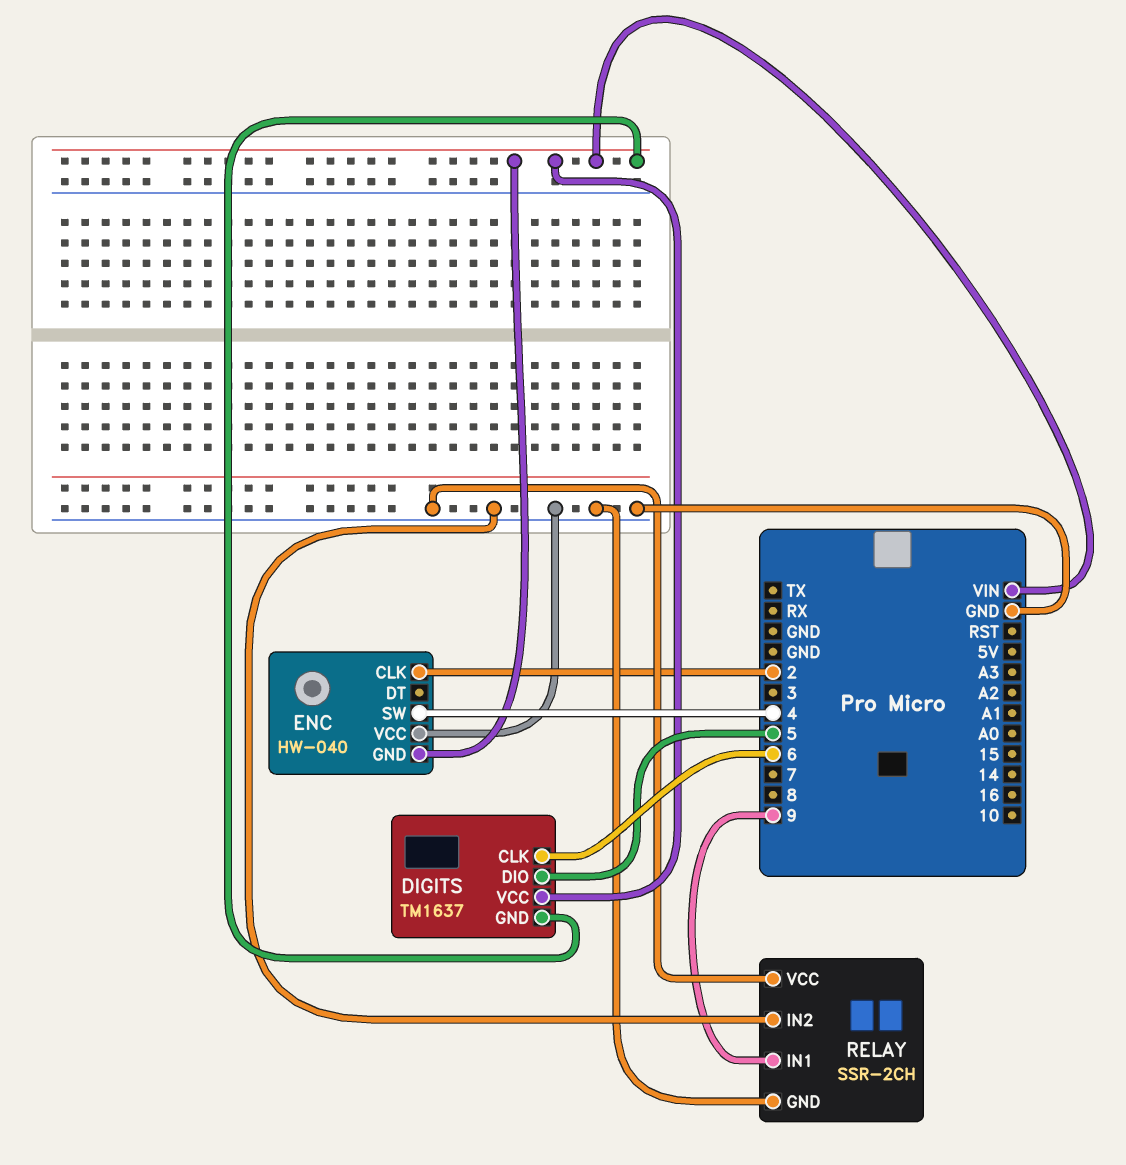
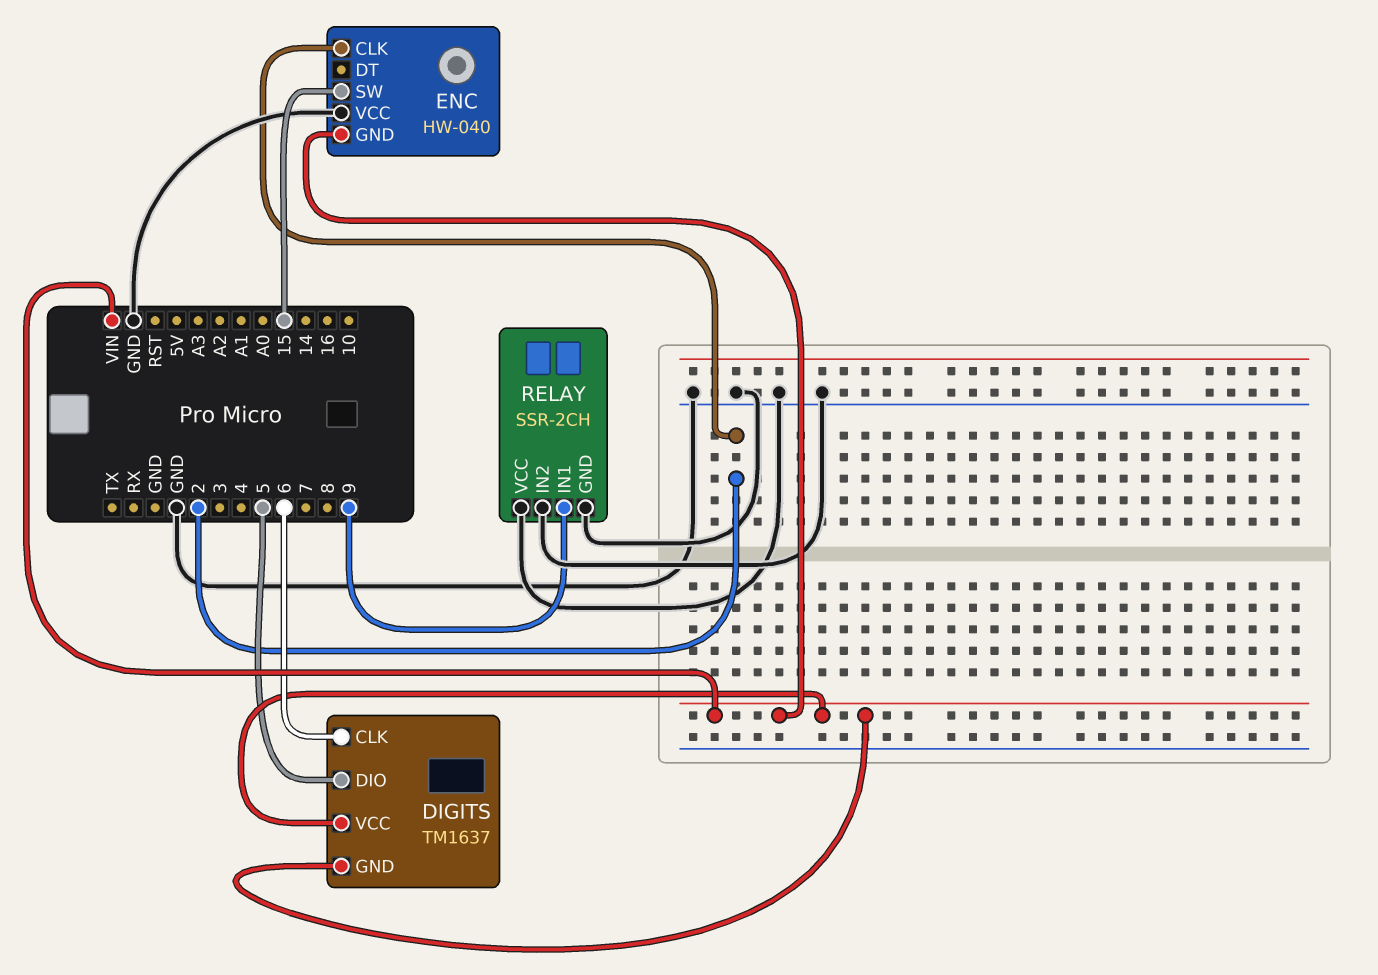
ENC pin SW: 4 -> 15

